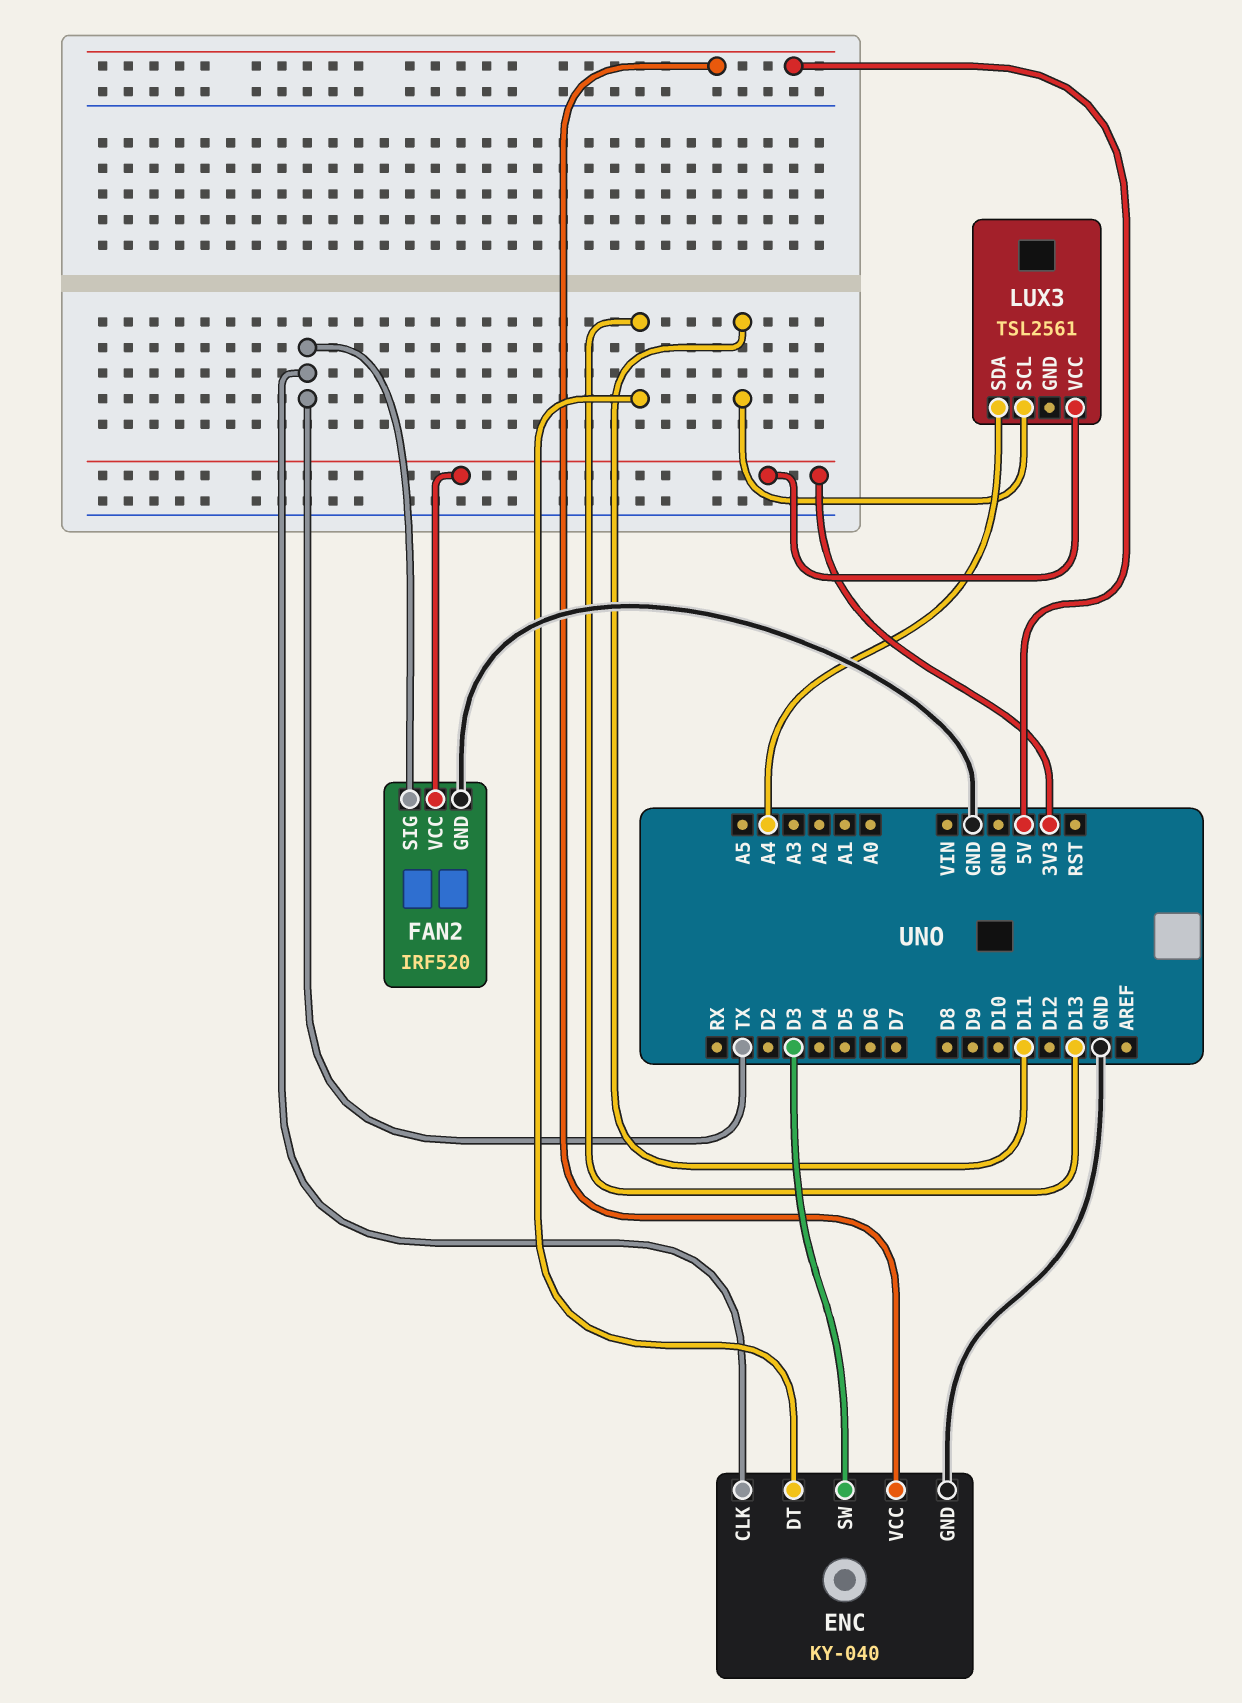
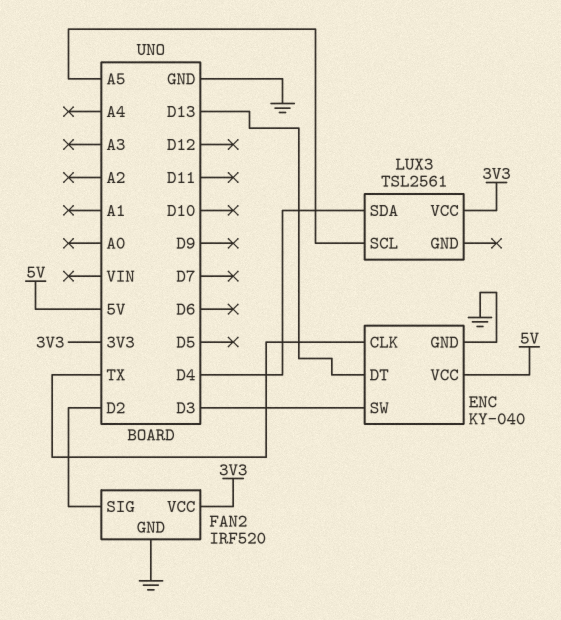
FAN2 pin SIG: TX -> D2
LUX3 pin SCL: D11 -> A5
LUX3 pin SDA: A4 -> D4

